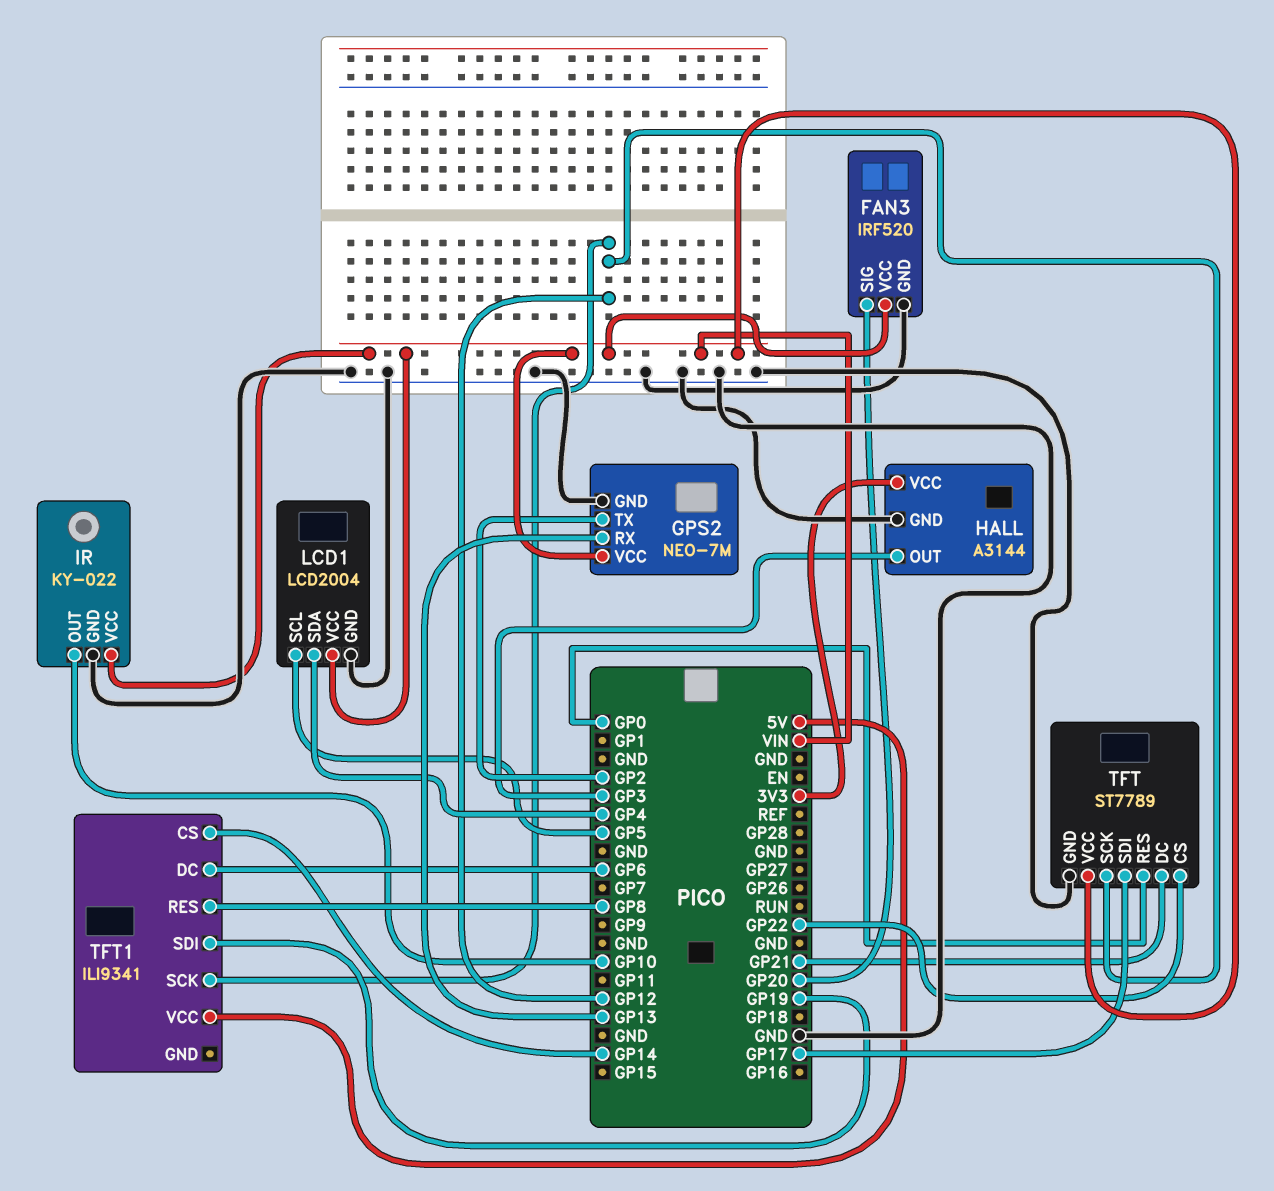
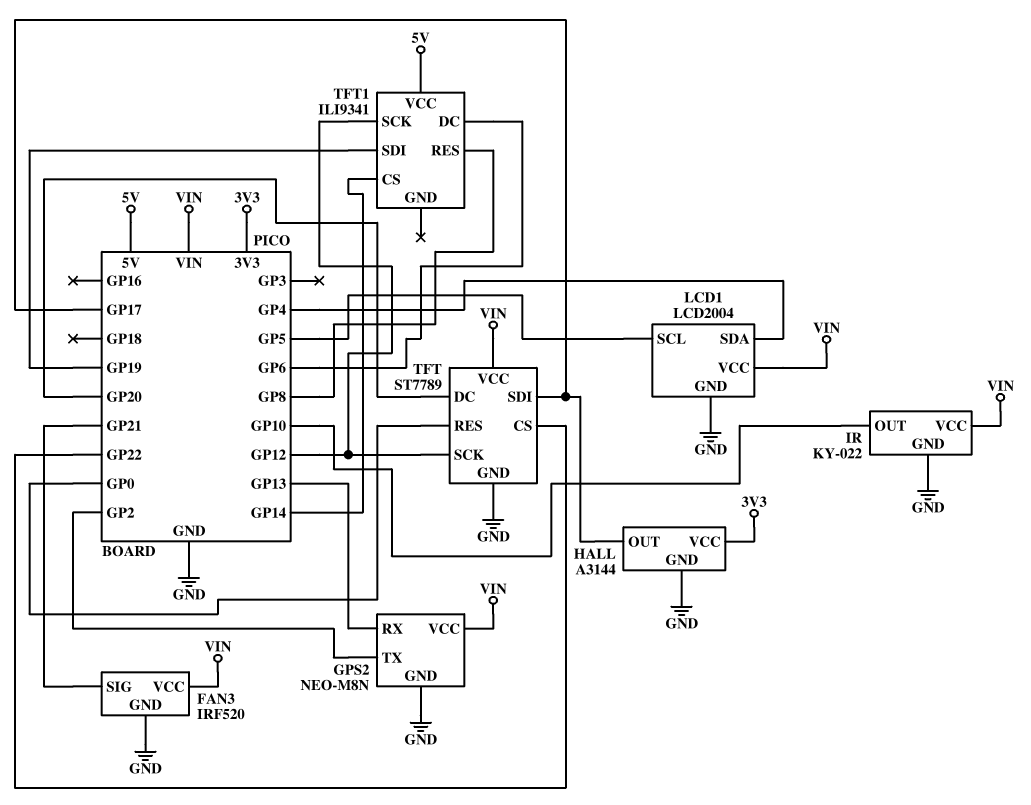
FAN3 pin SIG: GP20 -> GP21
GPS2: NEO-7M -> NEO-M8N
HALL pin OUT: GP3 -> GP17
TFT pin DC: GP21 -> GP20

